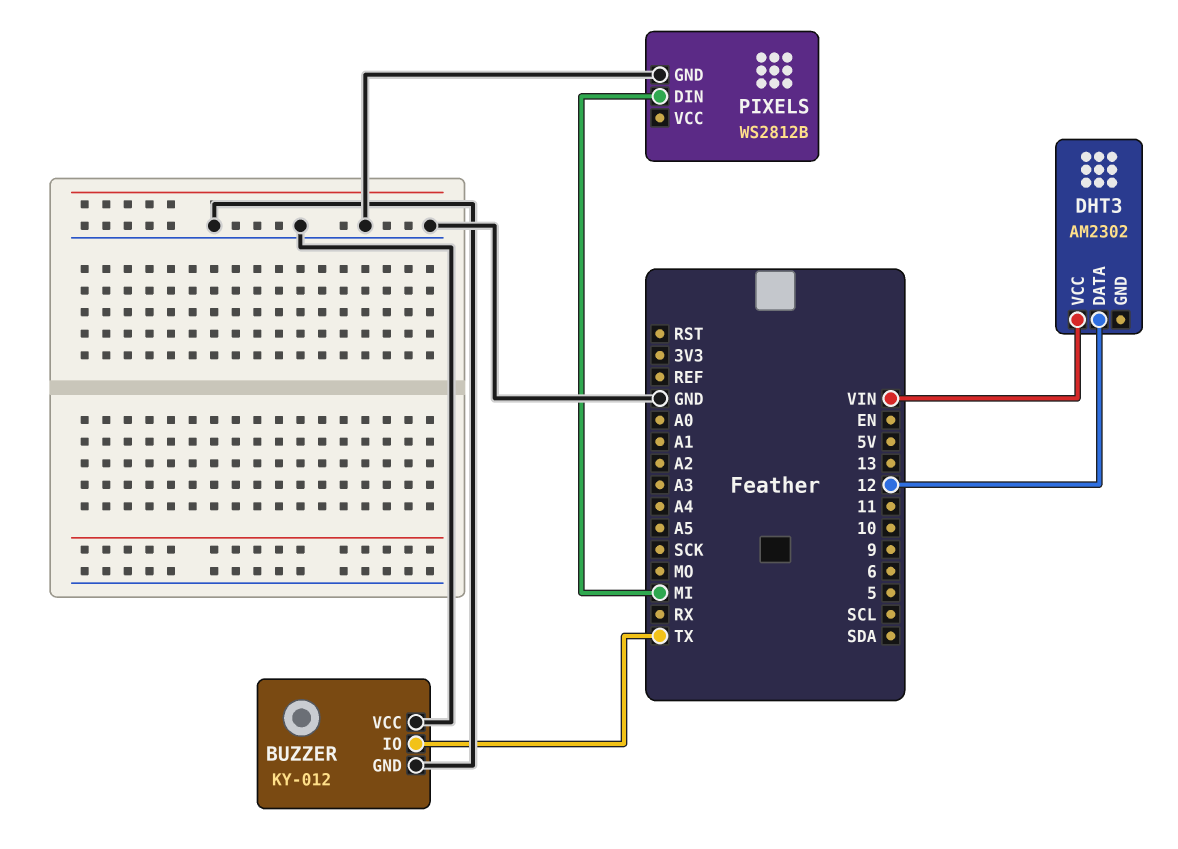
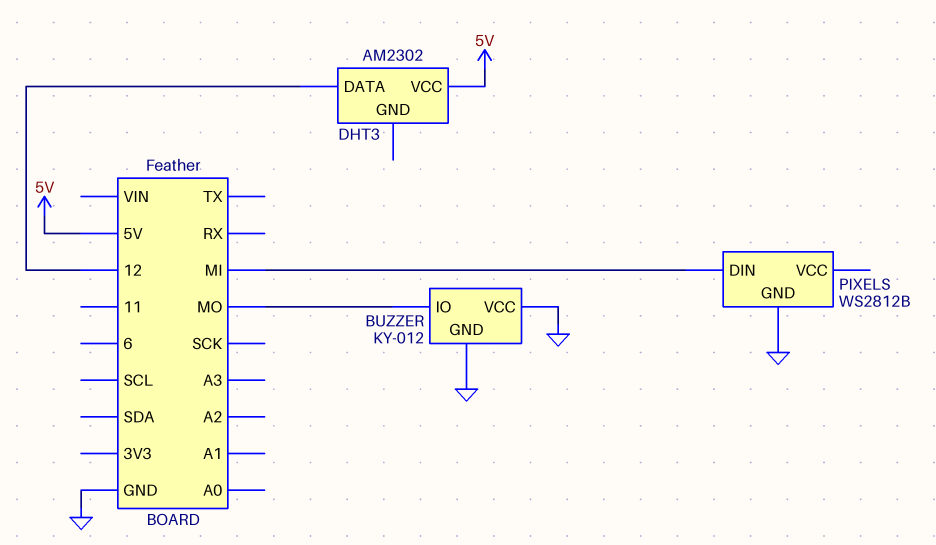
BUZZER pin IO: TX -> MO
DHT3 pin VCC: VIN -> 5V

